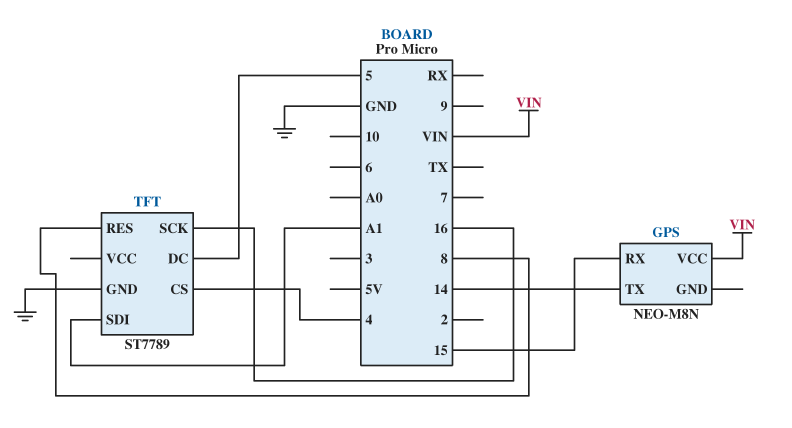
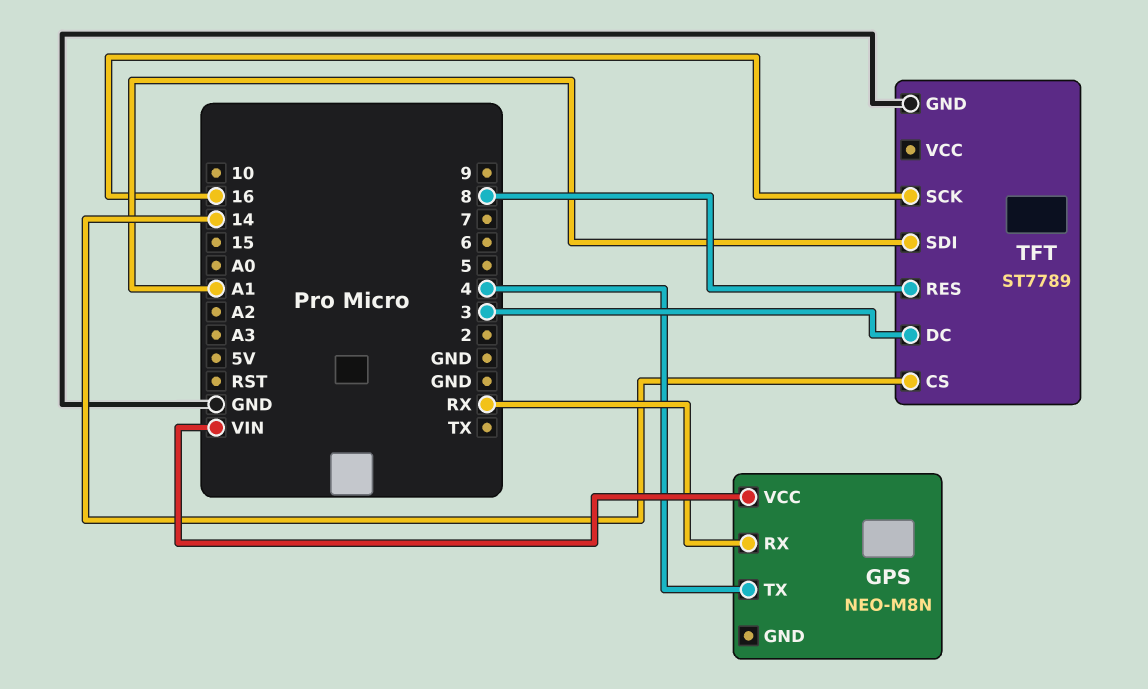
GPS pin RX: 15 -> RX
GPS pin TX: 14 -> 4
TFT pin CS: 4 -> 14
TFT pin DC: 5 -> 3

